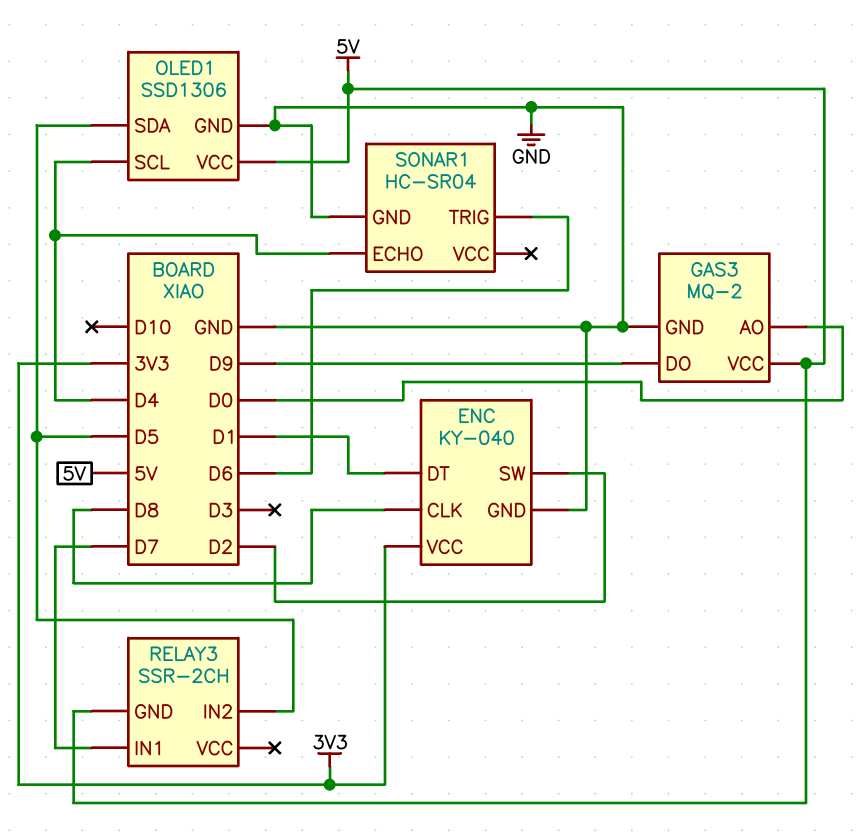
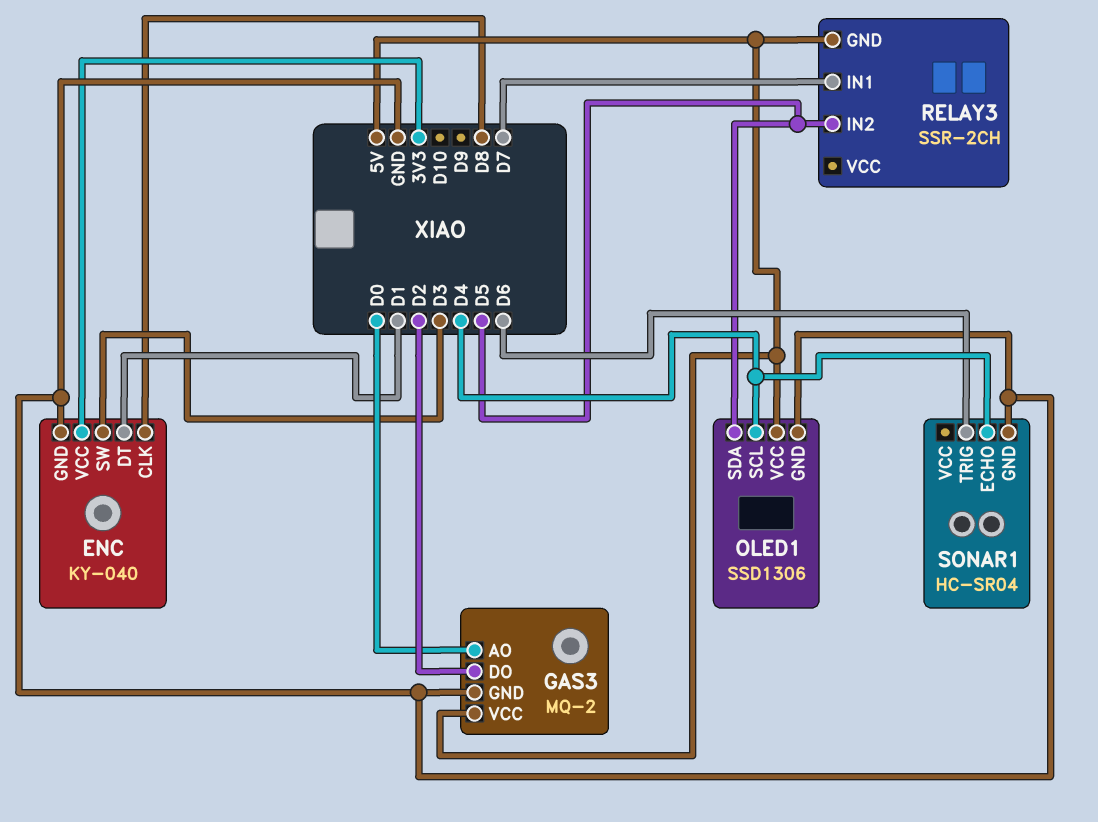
ENC pin SW: D2 -> D3
GAS3 pin DO: D9 -> D2

